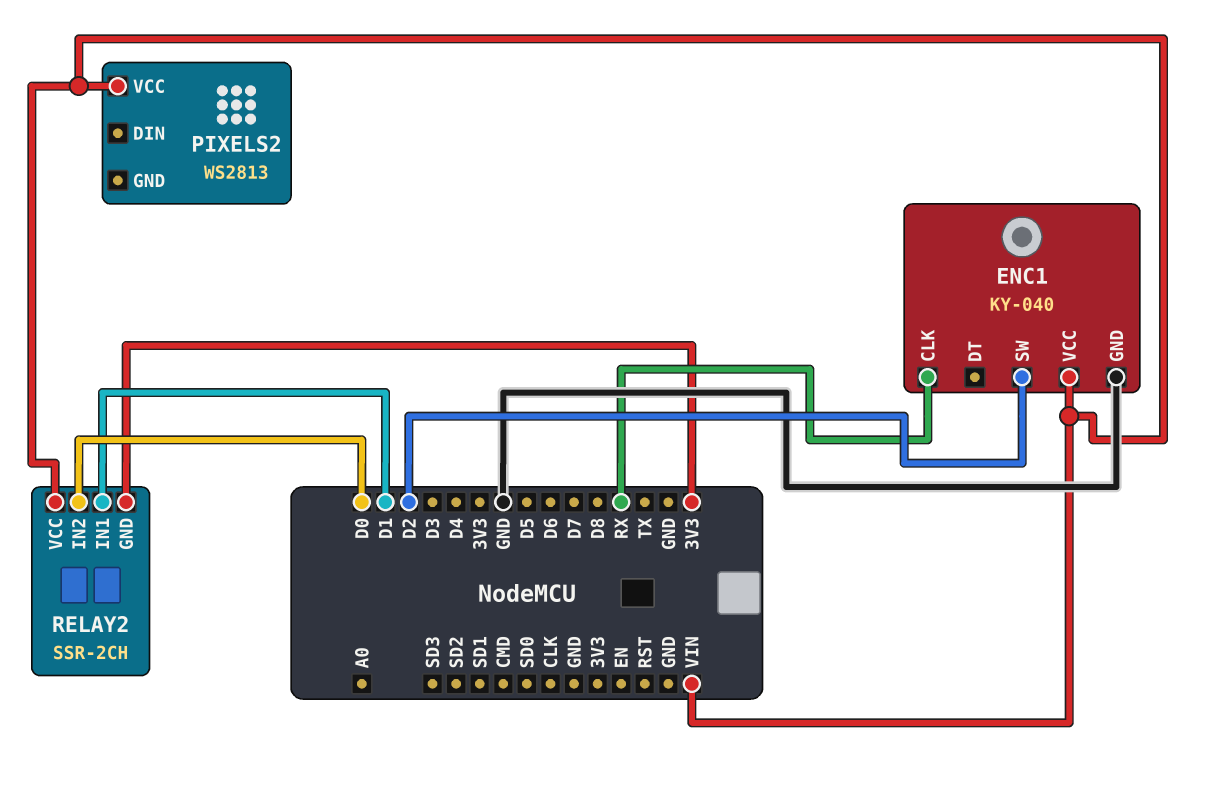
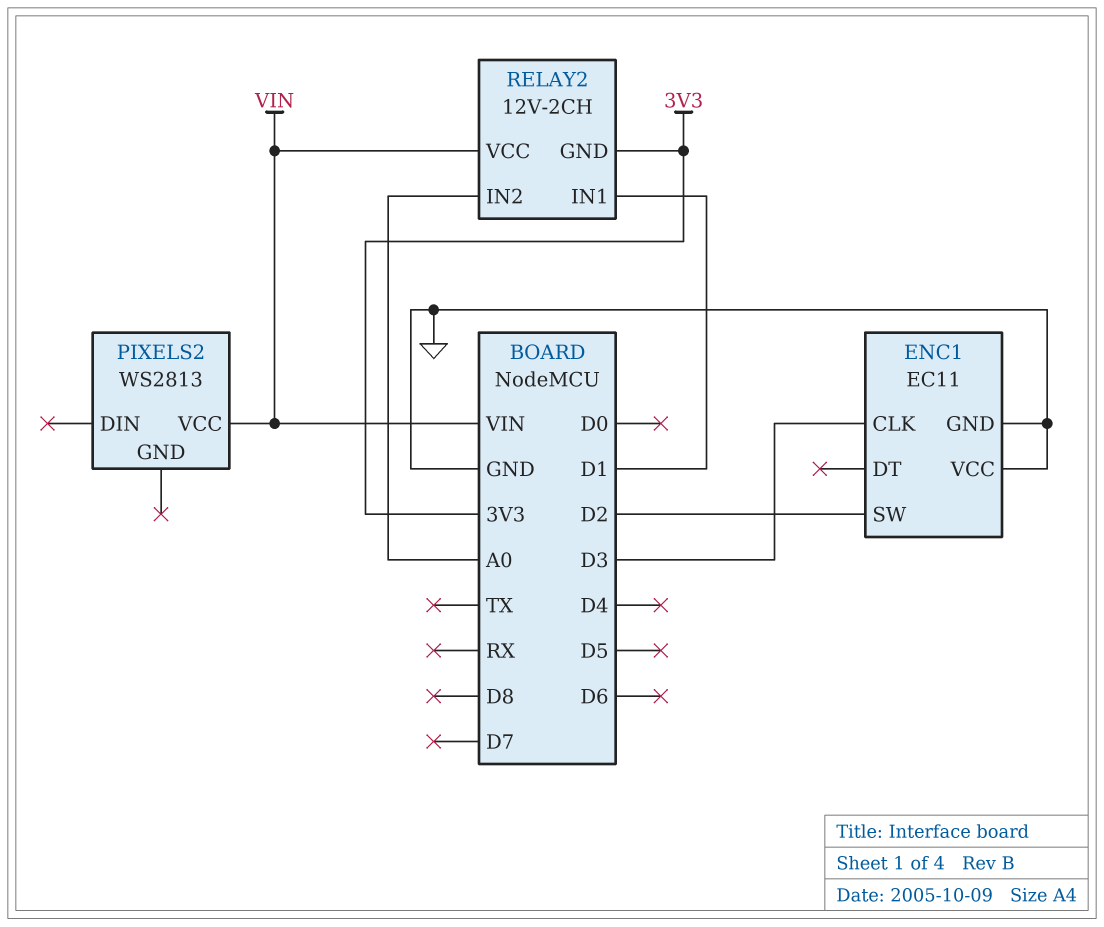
ENC1: KY-040 -> EC11
ENC1 pin CLK: RX -> D3
ENC1 pin VCC: VIN -> GND
RELAY2: SSR-2CH -> 12V-2CH
RELAY2 pin IN2: D0 -> A0

